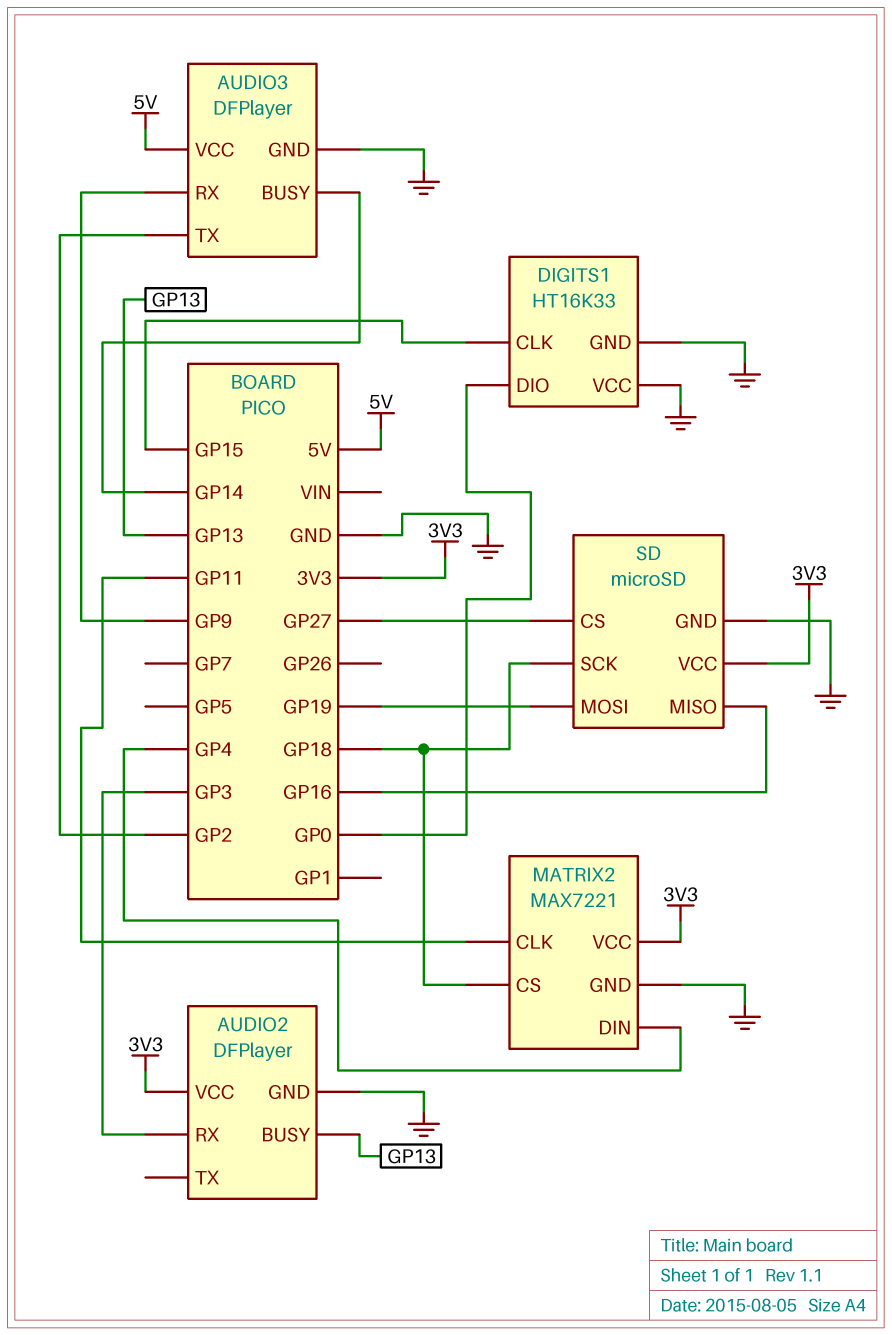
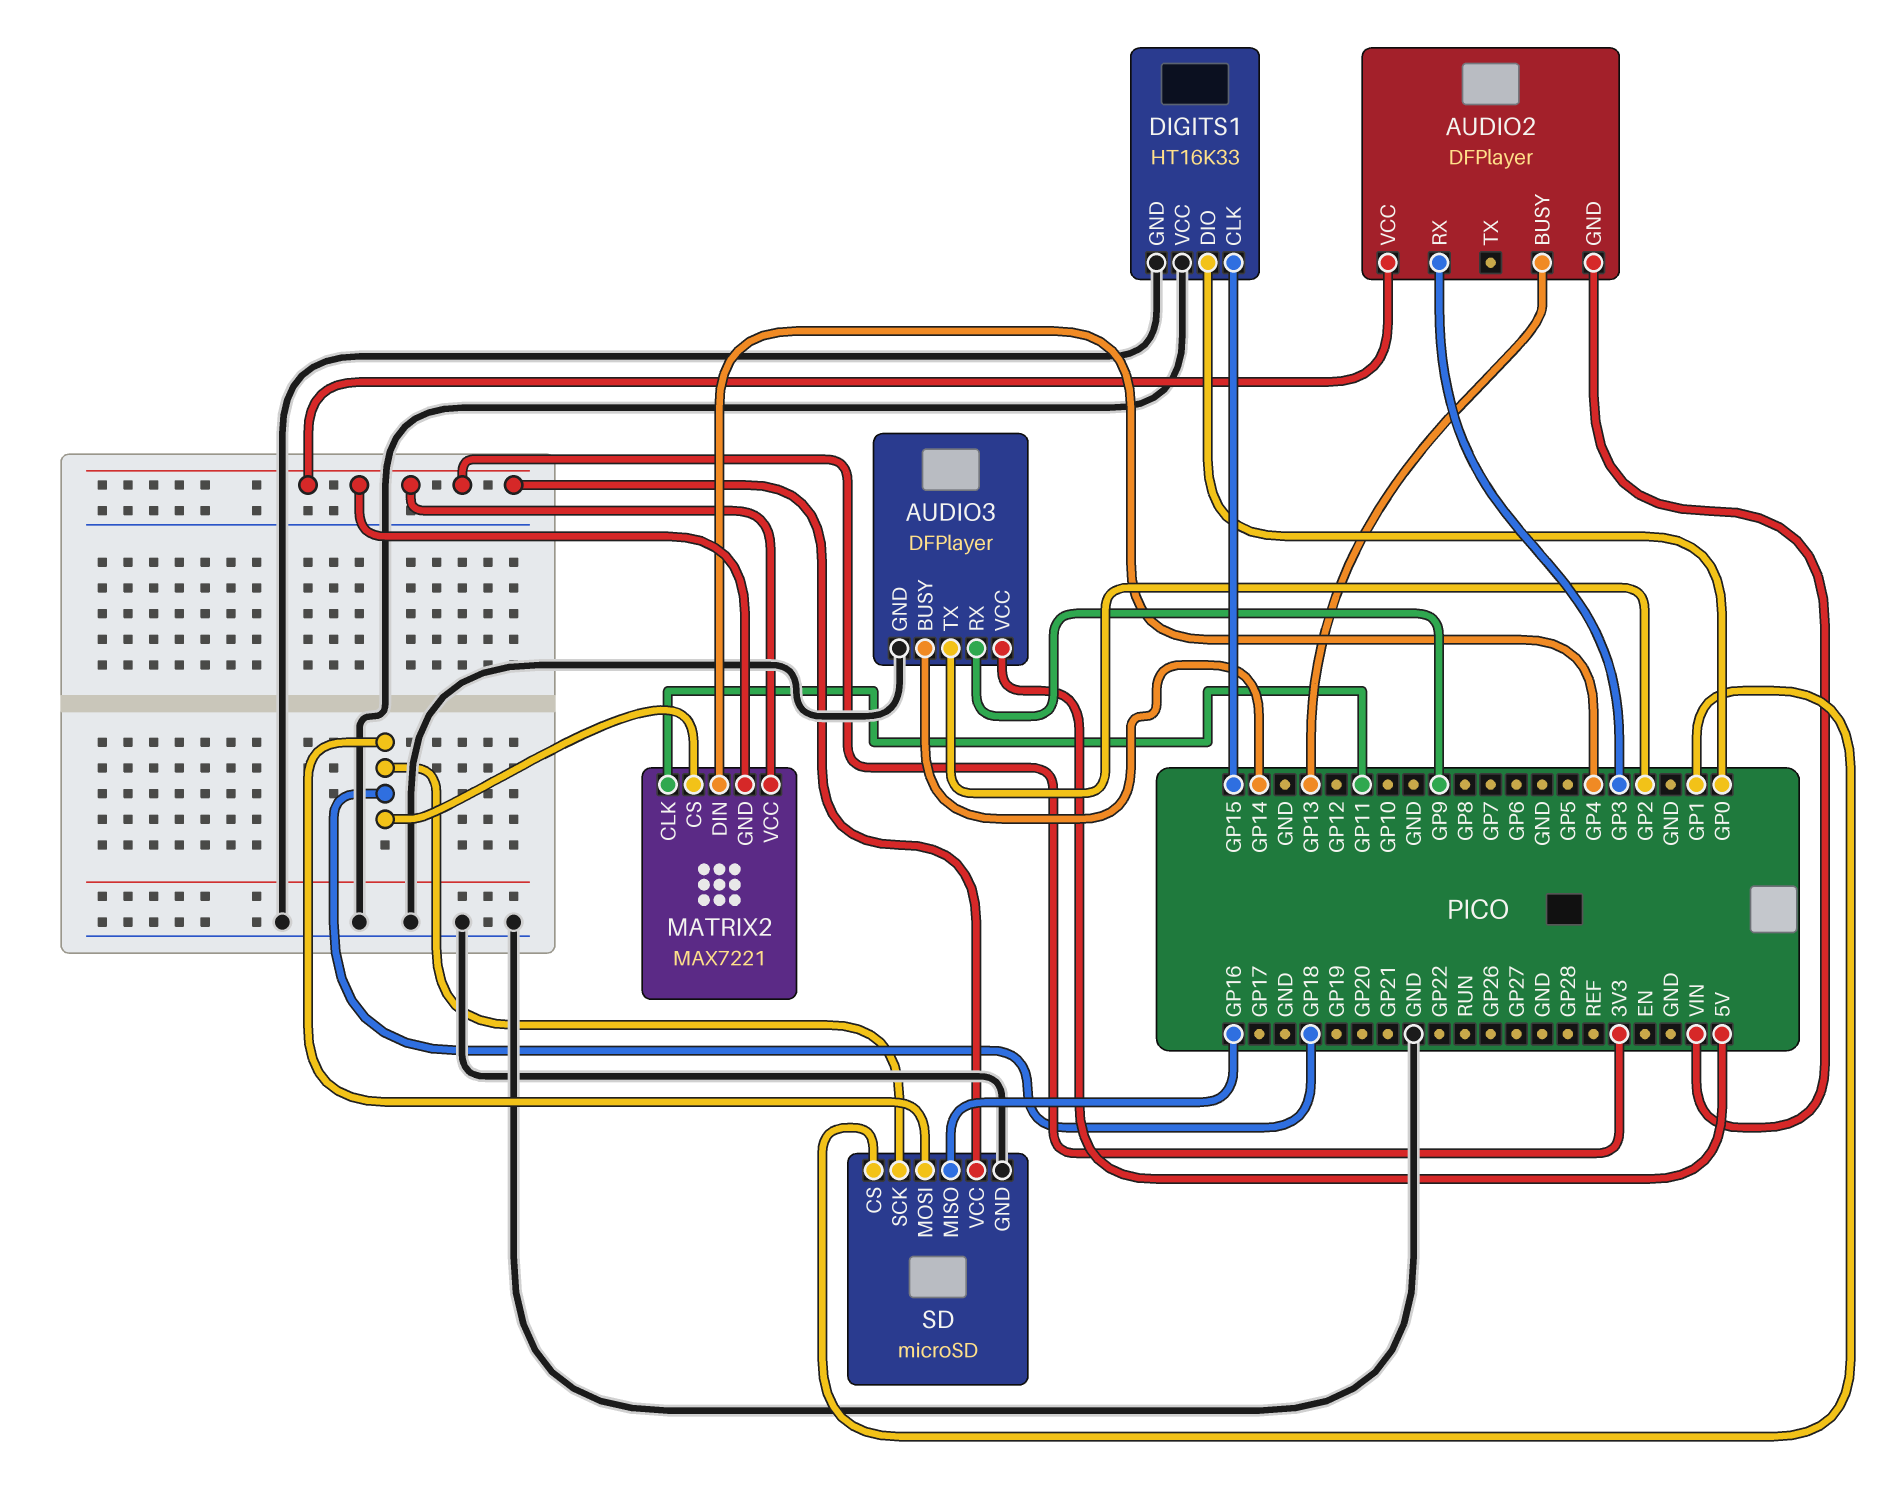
AUDIO2 pin GND: GND -> VIN
MATRIX2 pin GND: GND -> 3V3
SD pin CS: GP27 -> GP1
SD pin MOSI: GP19 -> GP18

